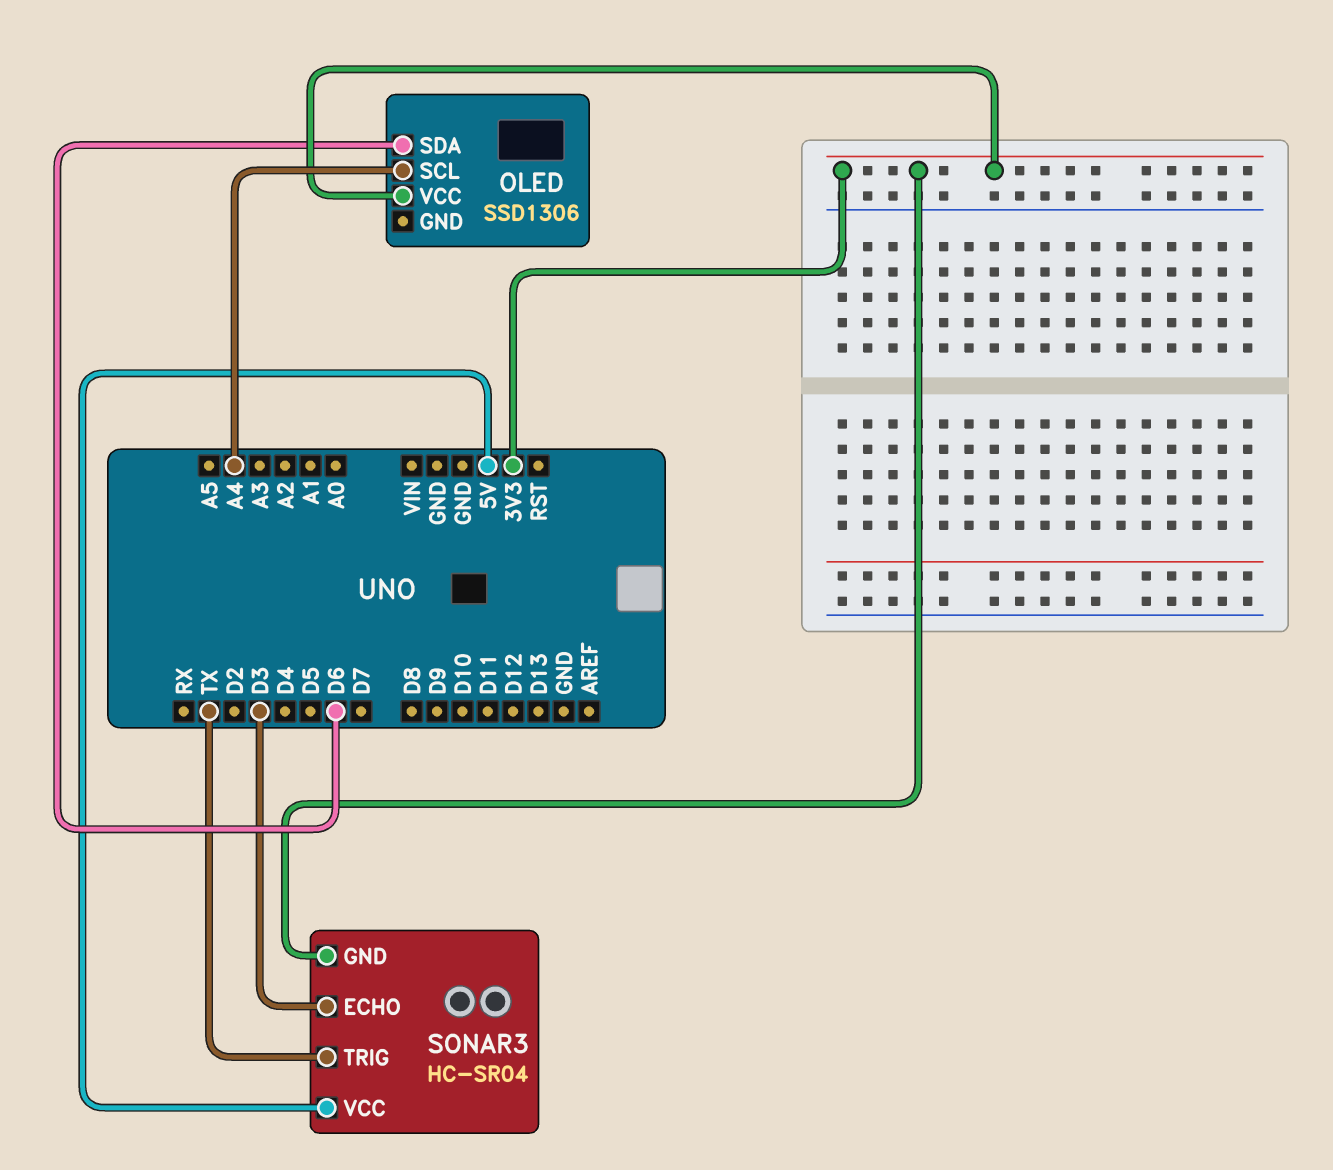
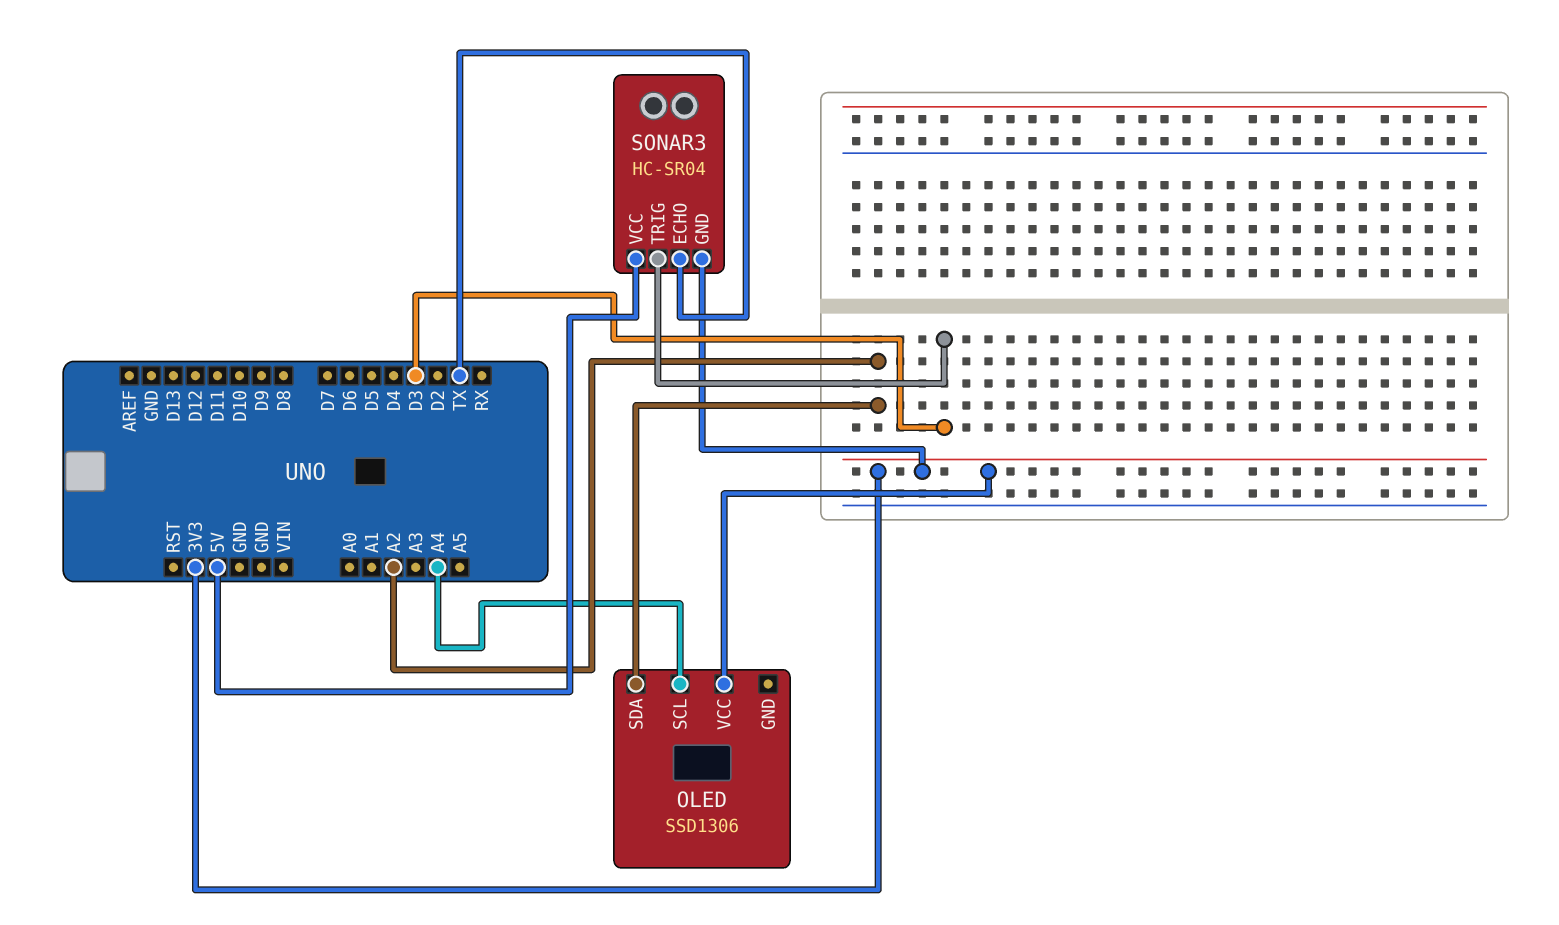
OLED pin SDA: D6 -> A2
SONAR3 pin ECHO: D3 -> TX
SONAR3 pin TRIG: TX -> D3

